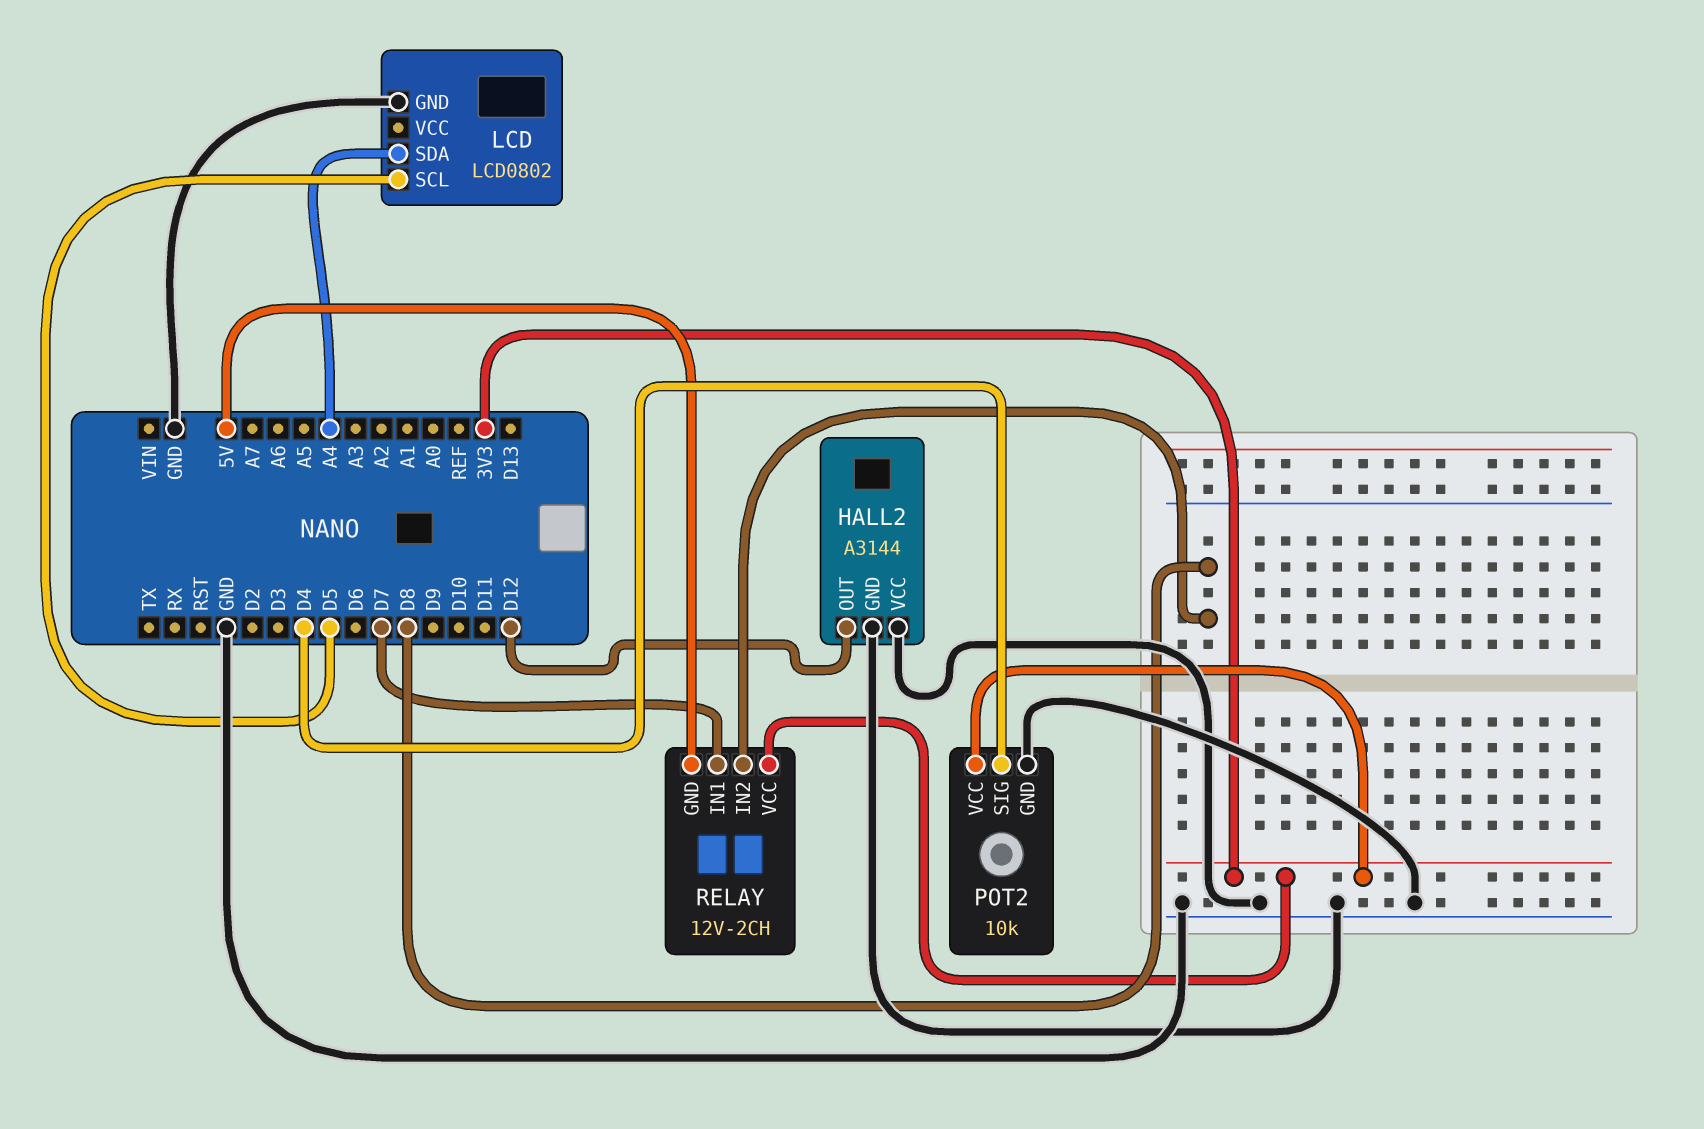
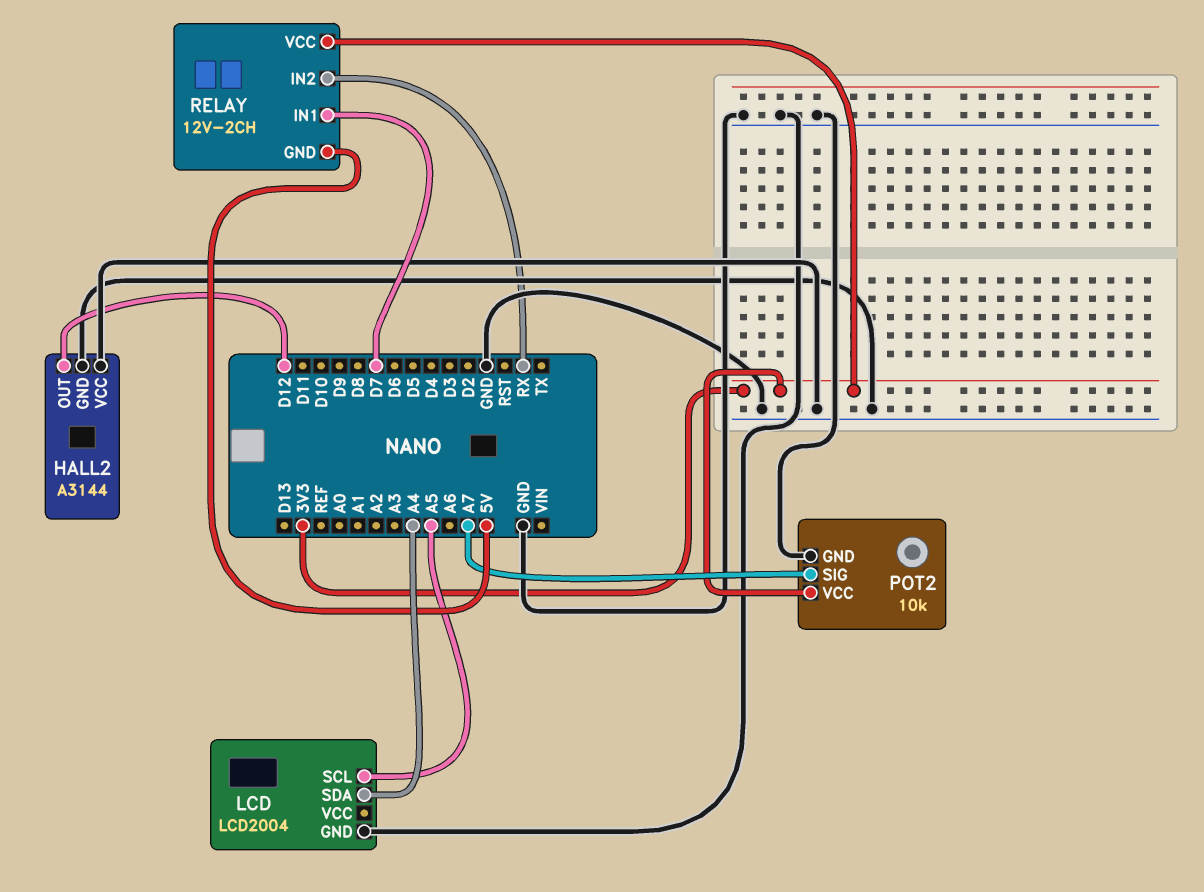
LCD: LCD0802 -> LCD2004
LCD pin SCL: D5 -> A5
POT2 pin SIG: D4 -> A7
RELAY pin IN2: D8 -> RX

